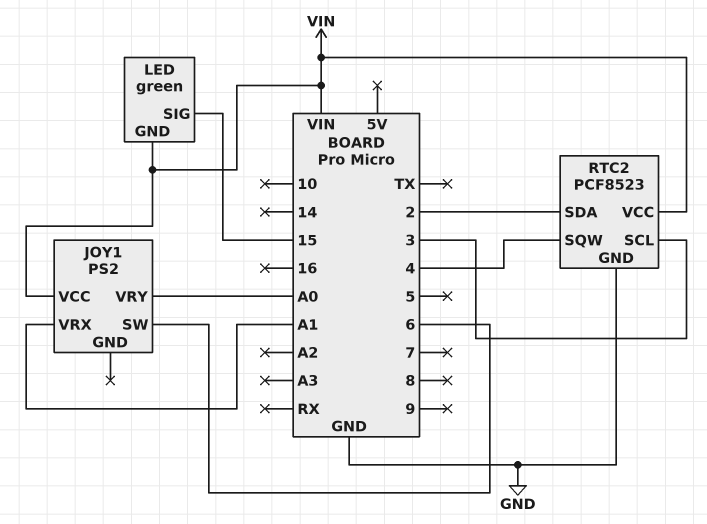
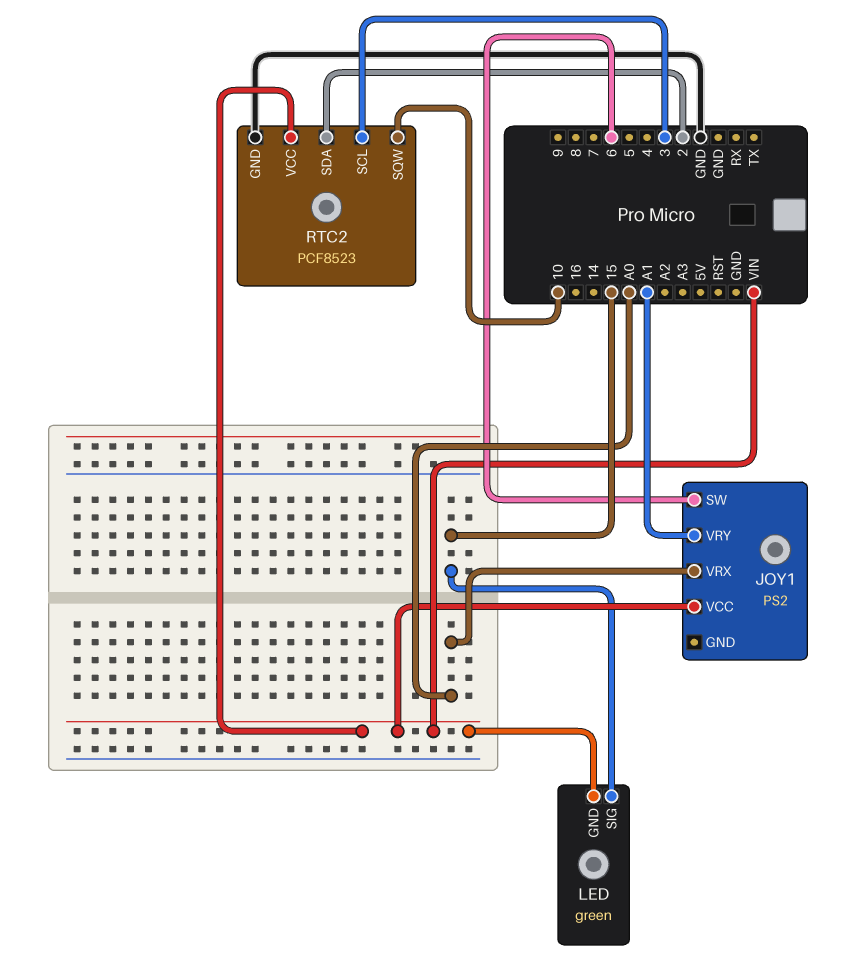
JOY1 pin VRX: A1 -> A0
JOY1 pin VRY: A0 -> A1
RTC2 pin SQW: 4 -> 10

